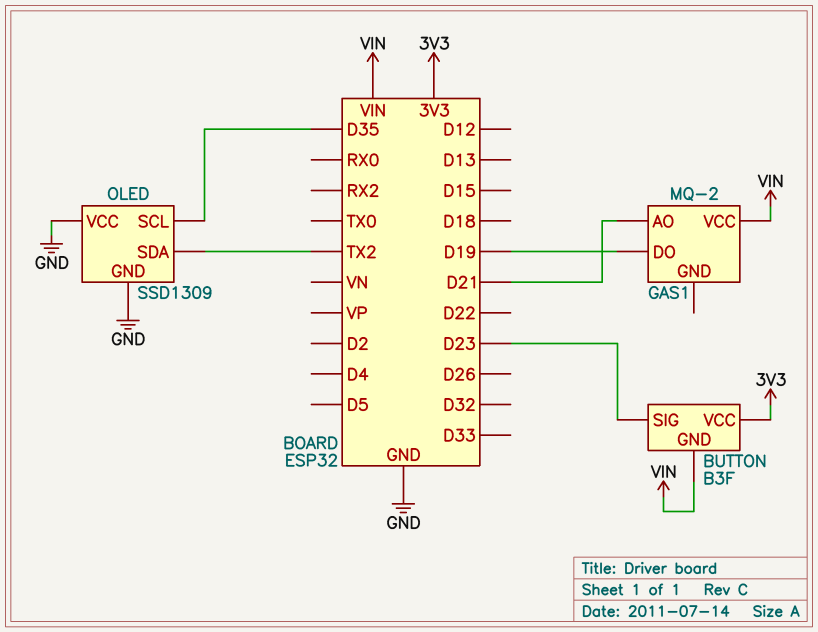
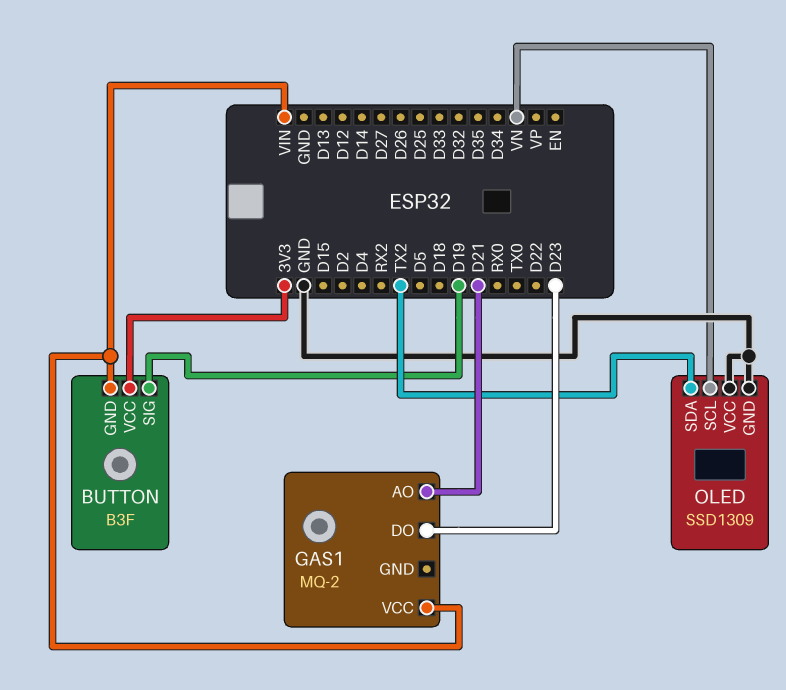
BUTTON pin SIG: D23 -> D19
GAS1 pin DO: D19 -> D23
OLED pin SCL: D35 -> VN

